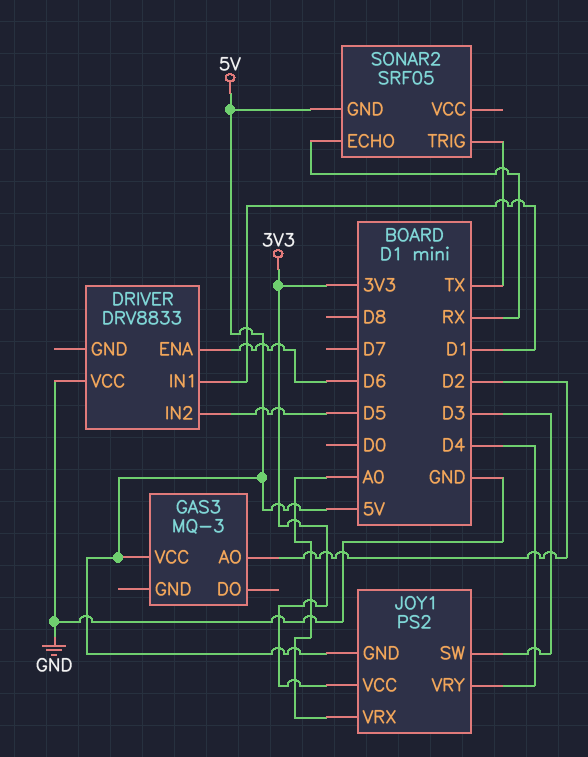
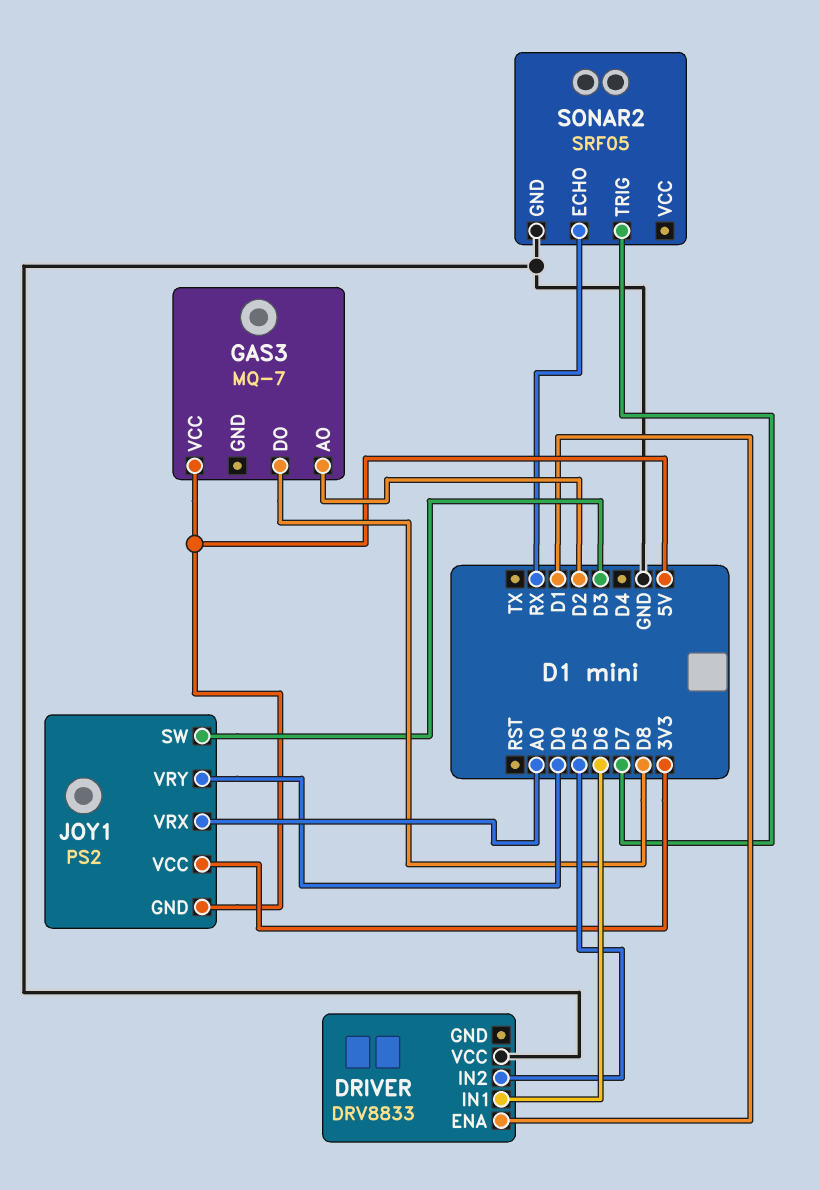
DRIVER pin ENA: D6 -> D1
DRIVER pin IN1: D1 -> D6
GAS3: MQ-3 -> MQ-7
GAS3 pin DO: none -> D8
JOY1 pin VRY: D4 -> D0
SONAR2 pin GND: 5V -> GND
SONAR2 pin TRIG: TX -> D7

